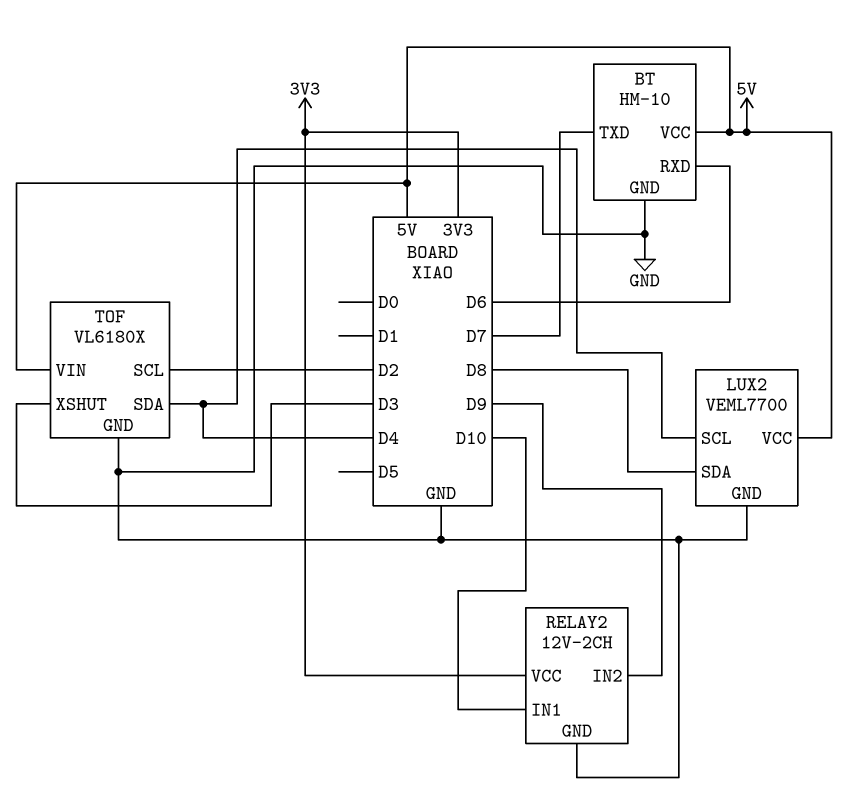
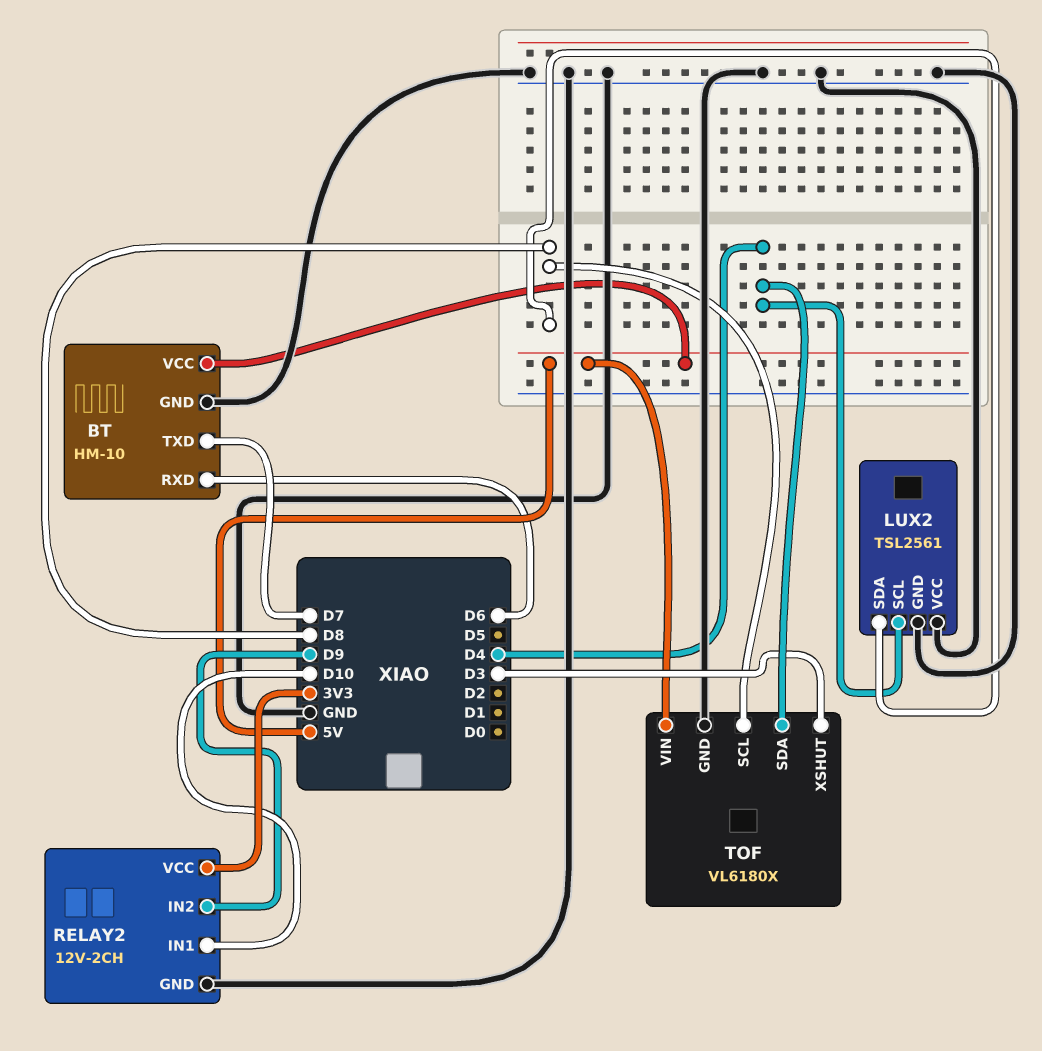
LUX2: VEML7700 -> TSL2561
LUX2 pin VCC: 5V -> GND
TOF pin SCL: D2 -> D8

